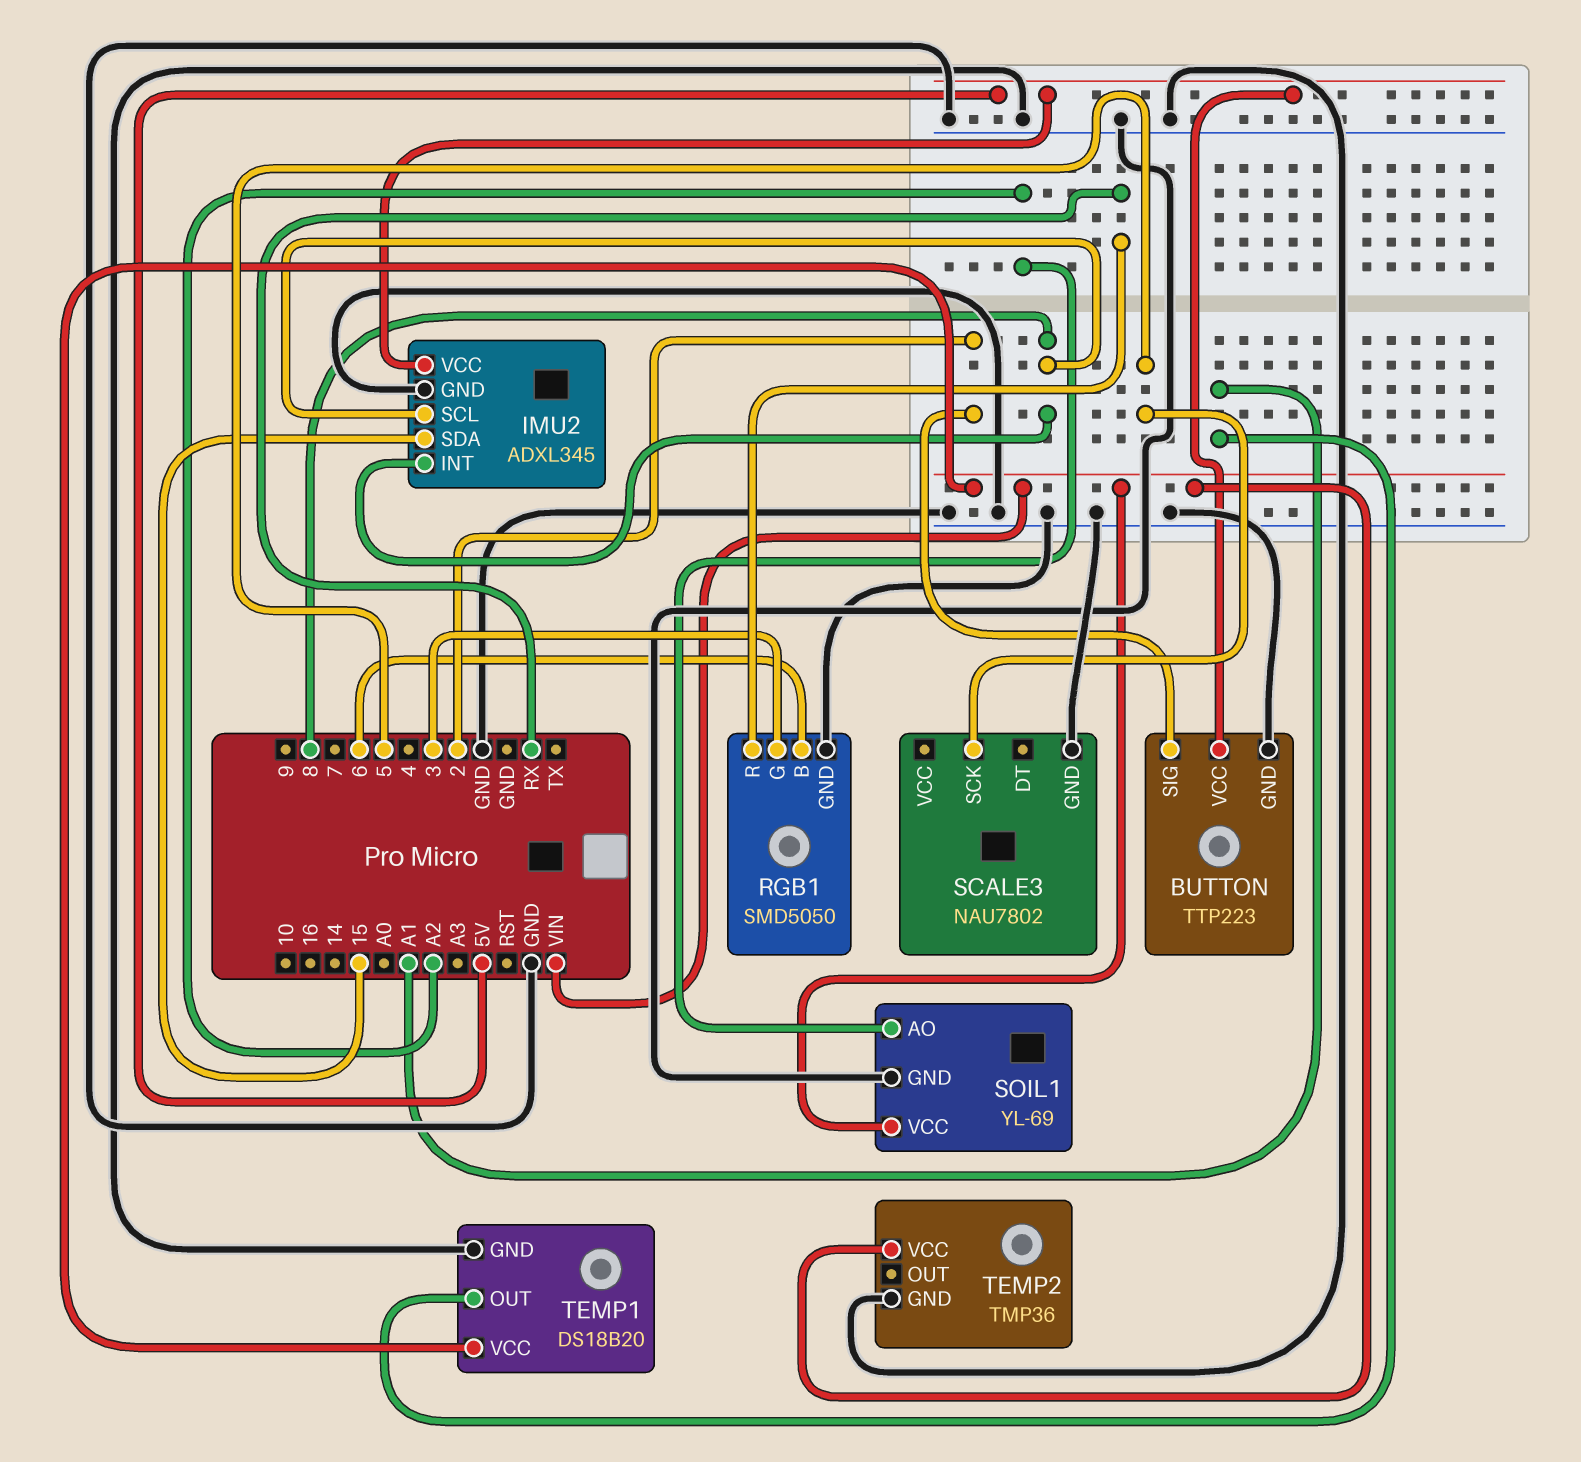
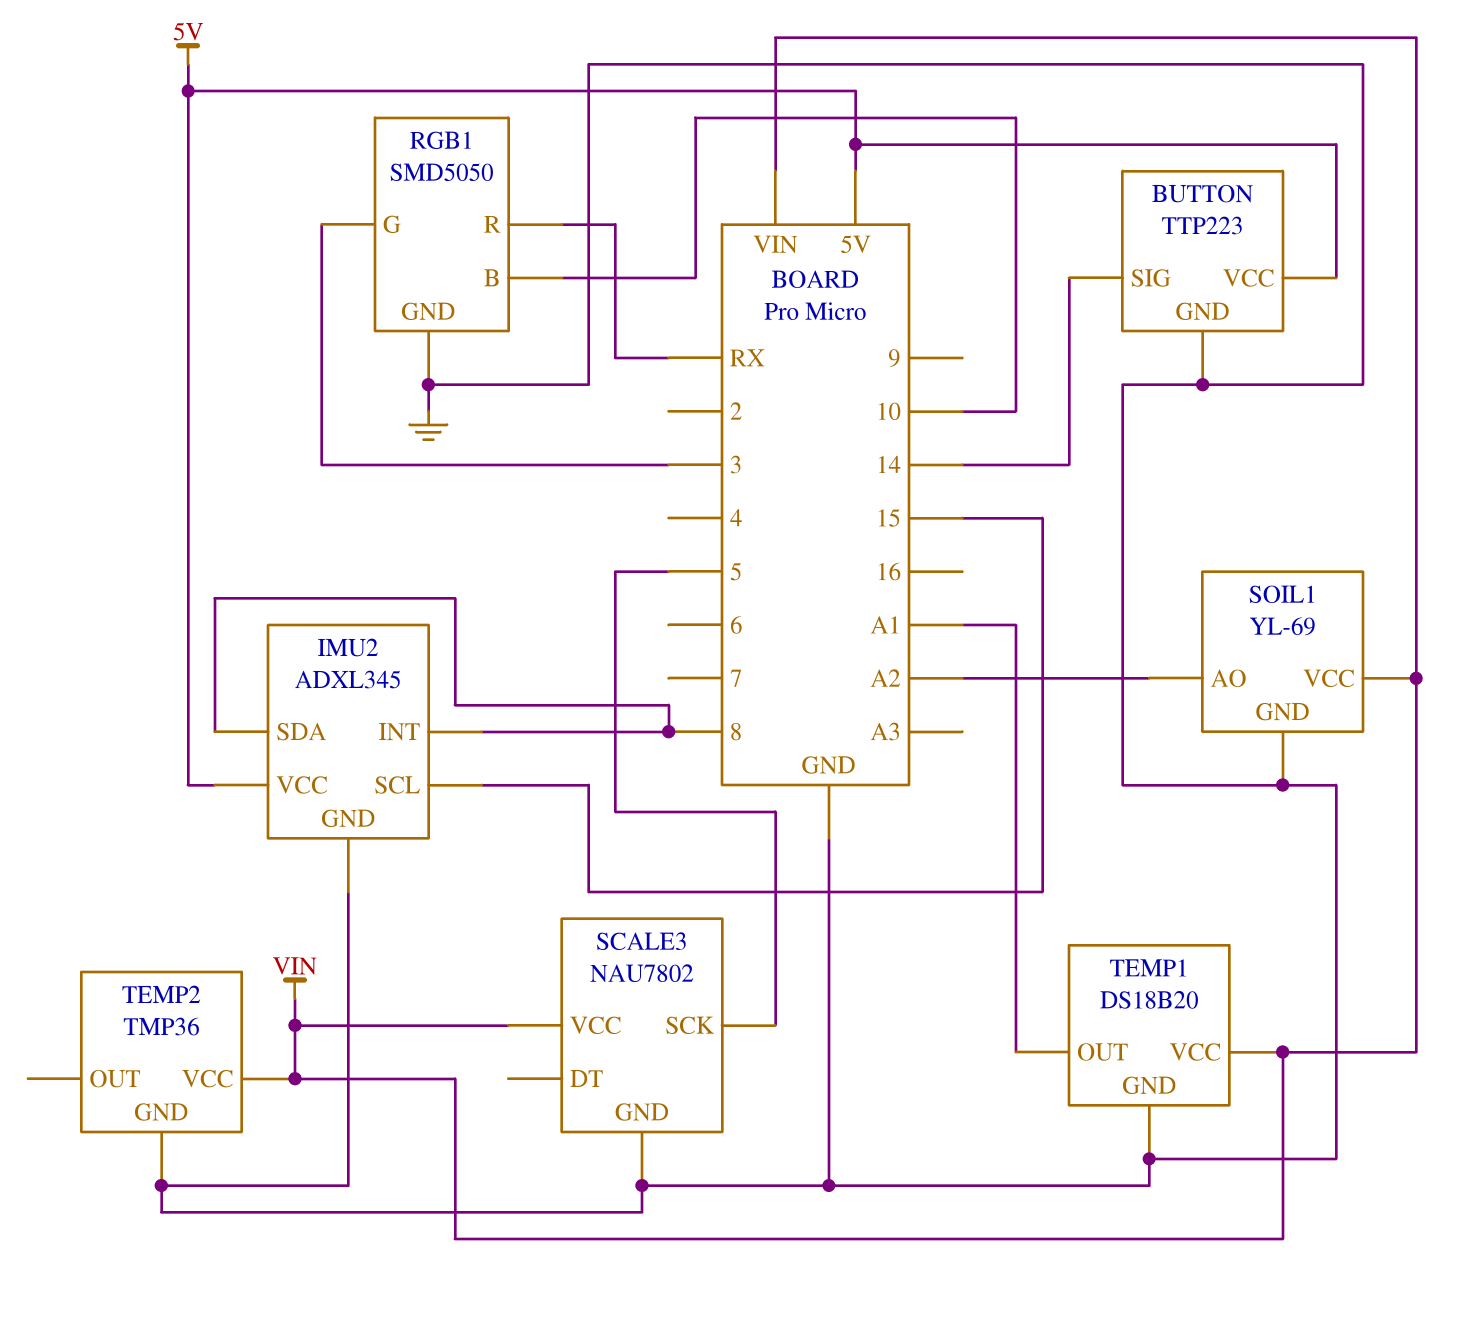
BUTTON pin SIG: 2 -> 14
IMU2 pin SCL: 8 -> 15
IMU2 pin SDA: 15 -> 8
RGB1 pin B: 6 -> 10
SCALE3 pin VCC: none -> VIN

